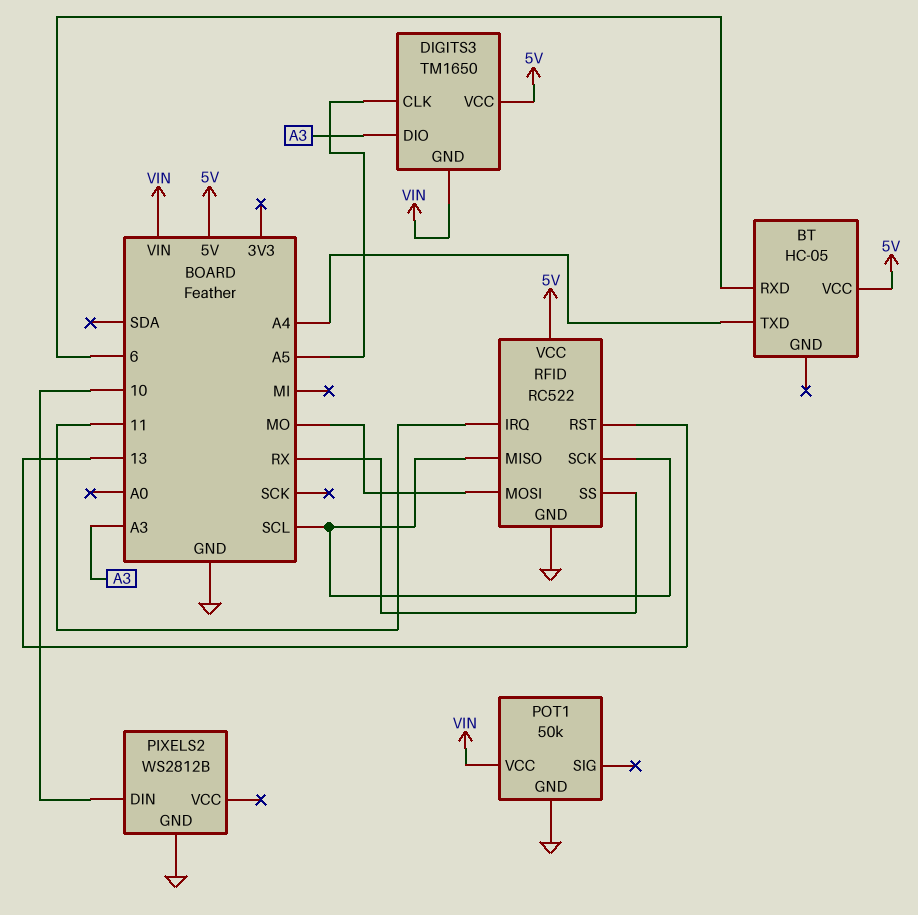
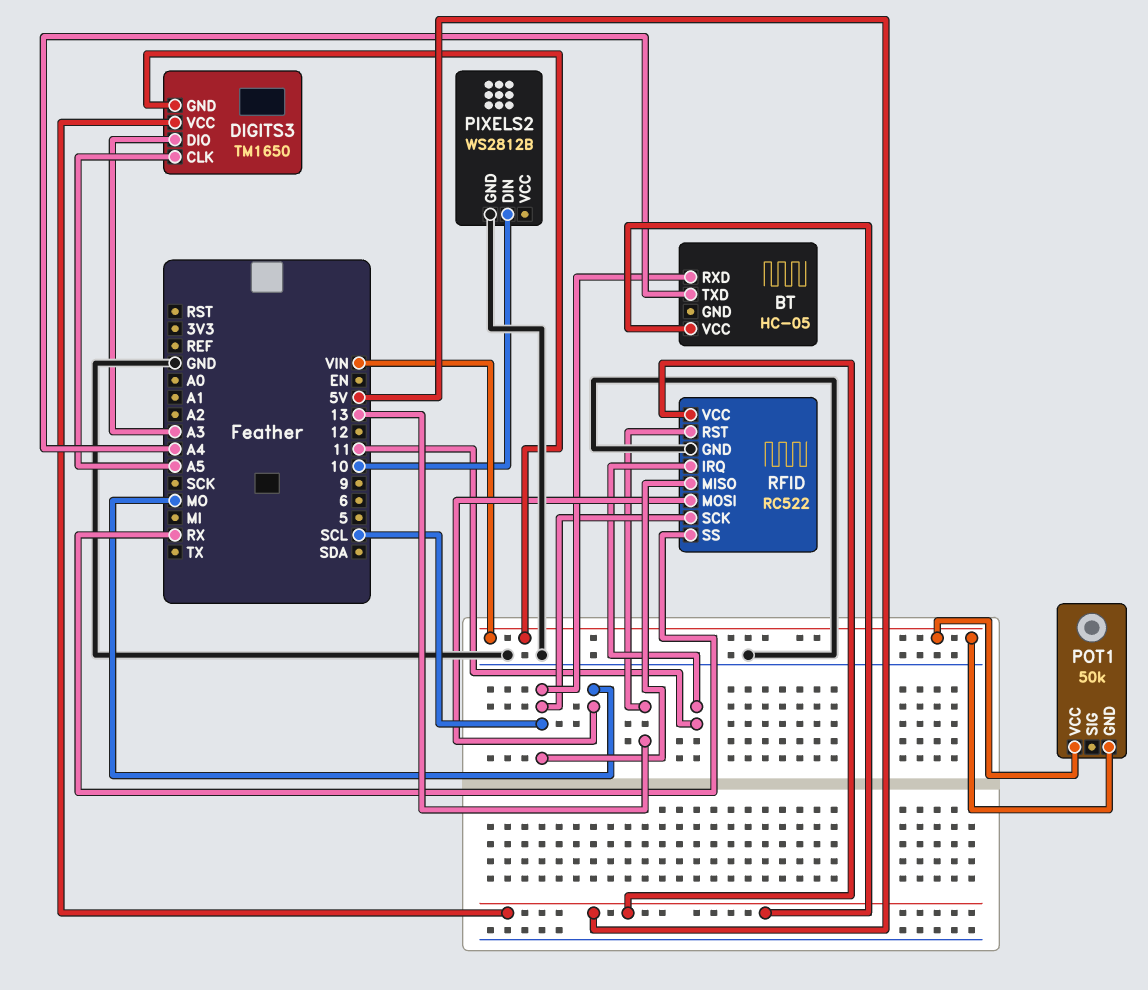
BT pin RXD: 6 -> SCL
POT1 pin GND: GND -> VIN

